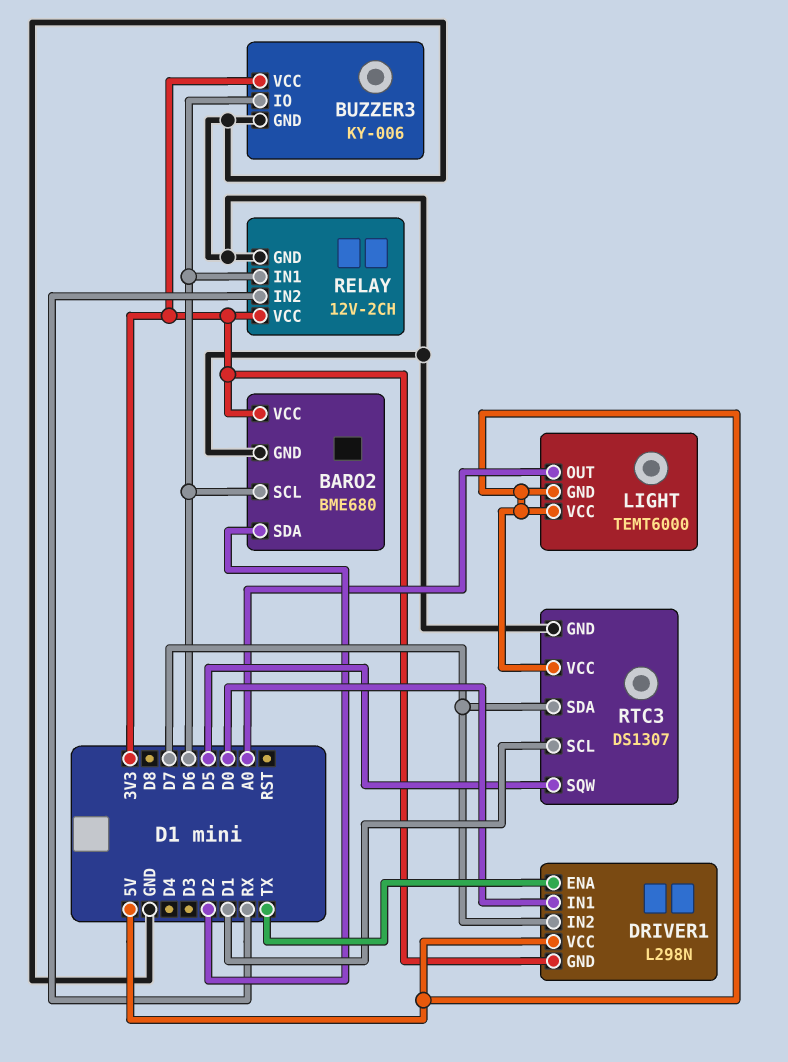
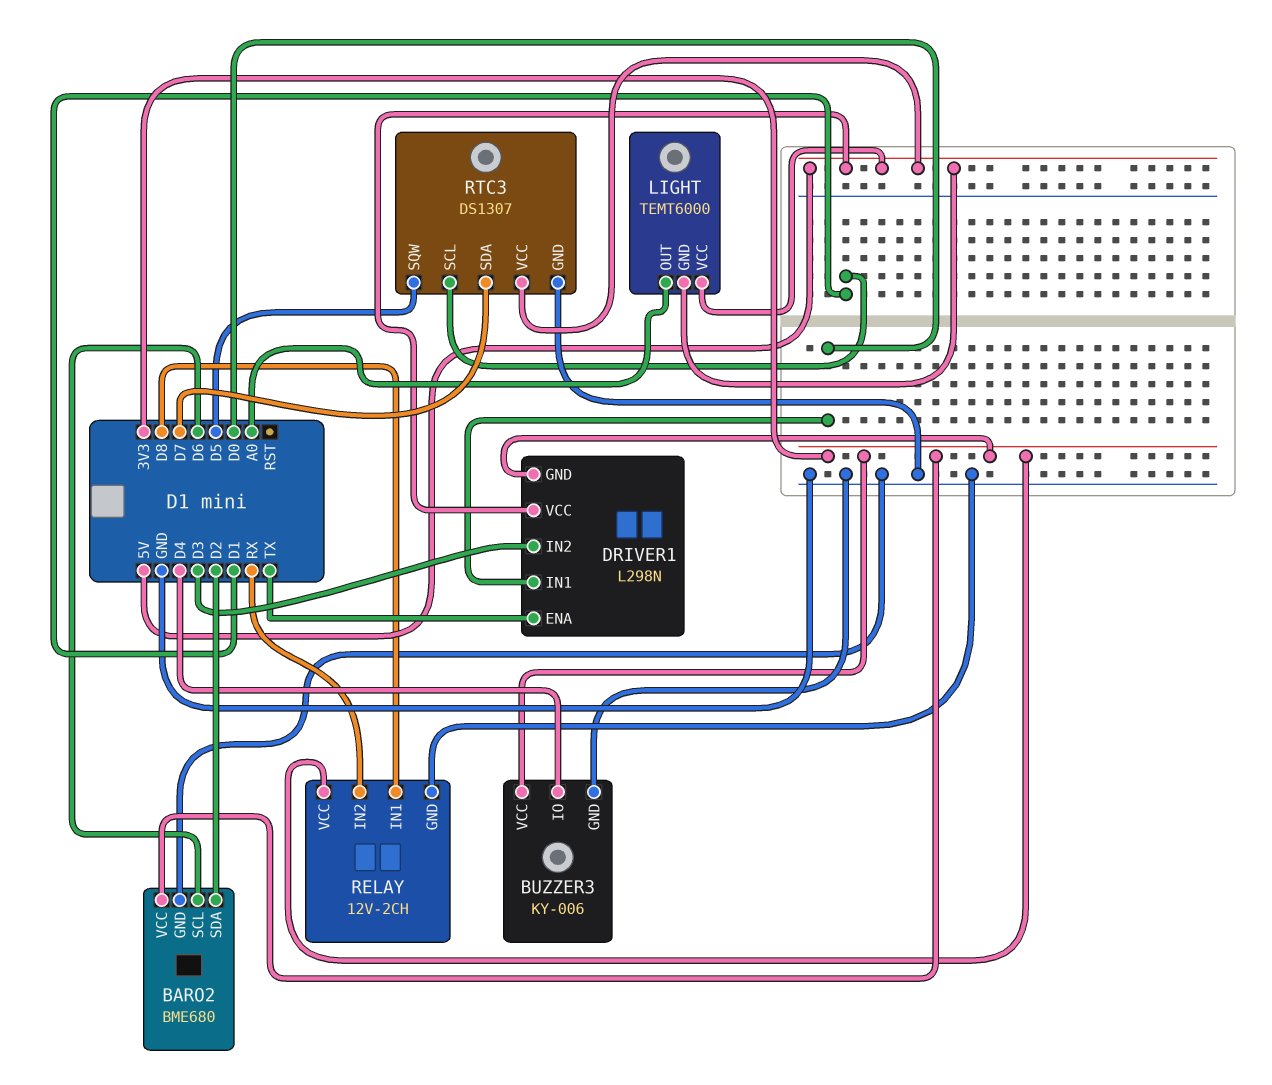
BUZZER3 pin IO: D6 -> D4
DRIVER1 pin IN2: D7 -> D3
RELAY pin IN1: D6 -> D8

